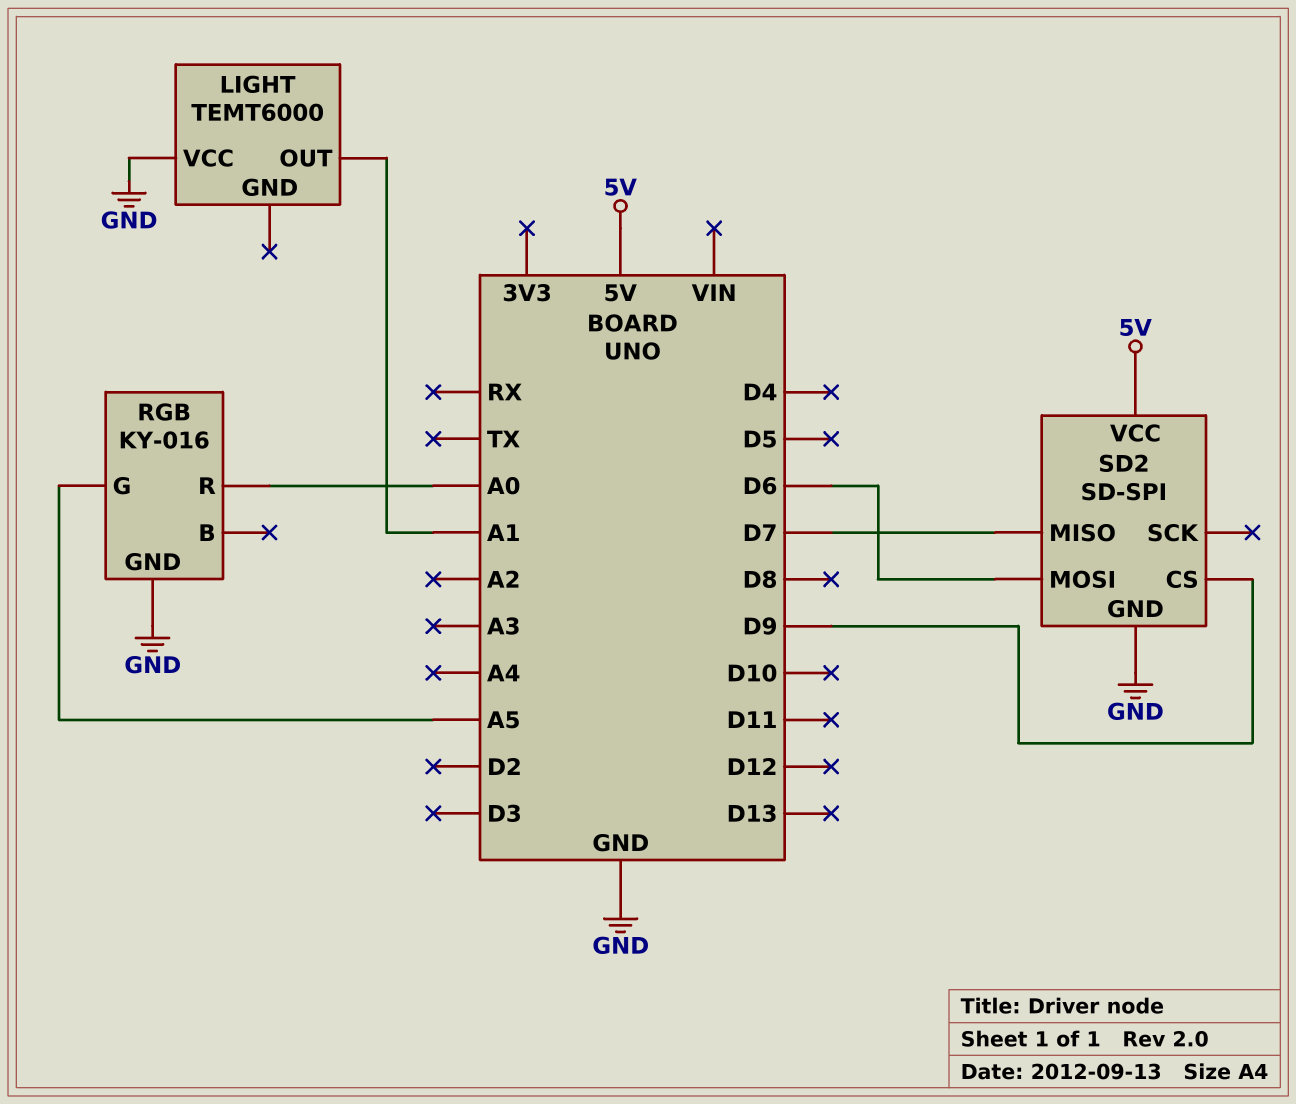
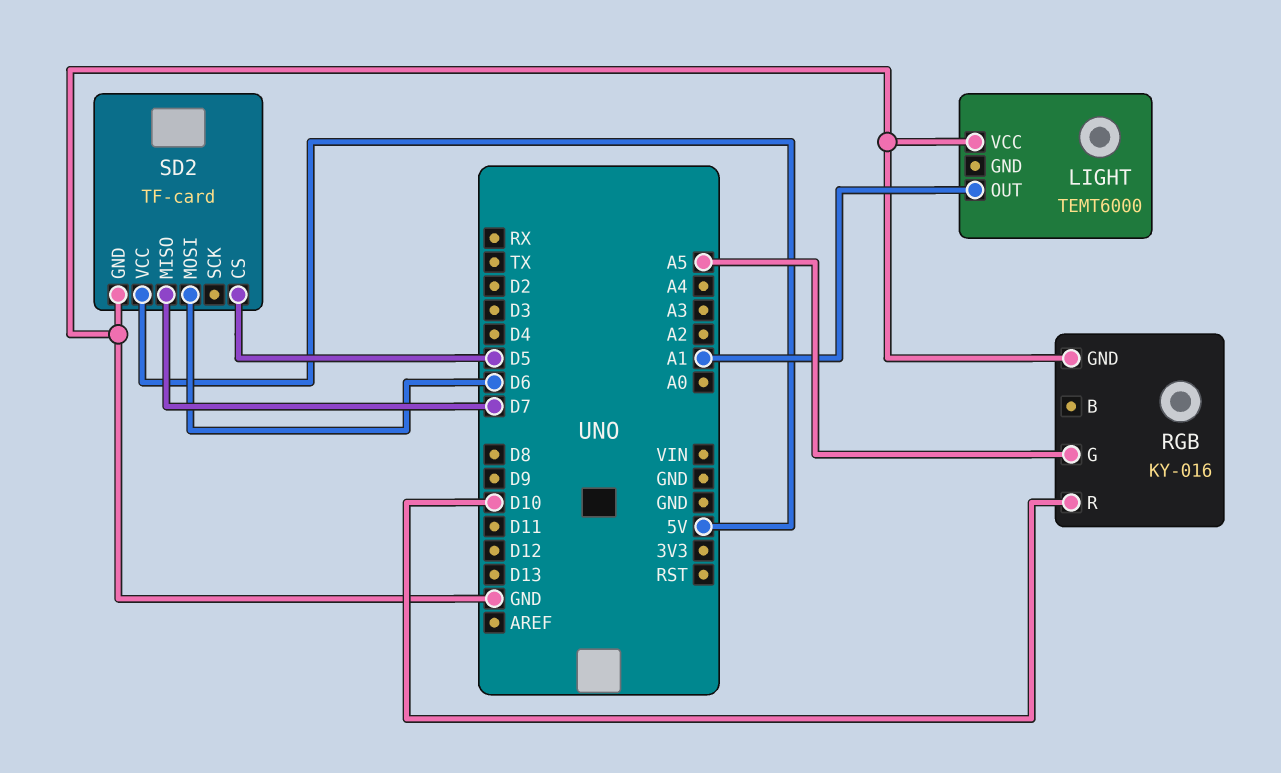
RGB pin R: A0 -> D10
SD2: SD-SPI -> TF-card
SD2 pin CS: D9 -> D5

